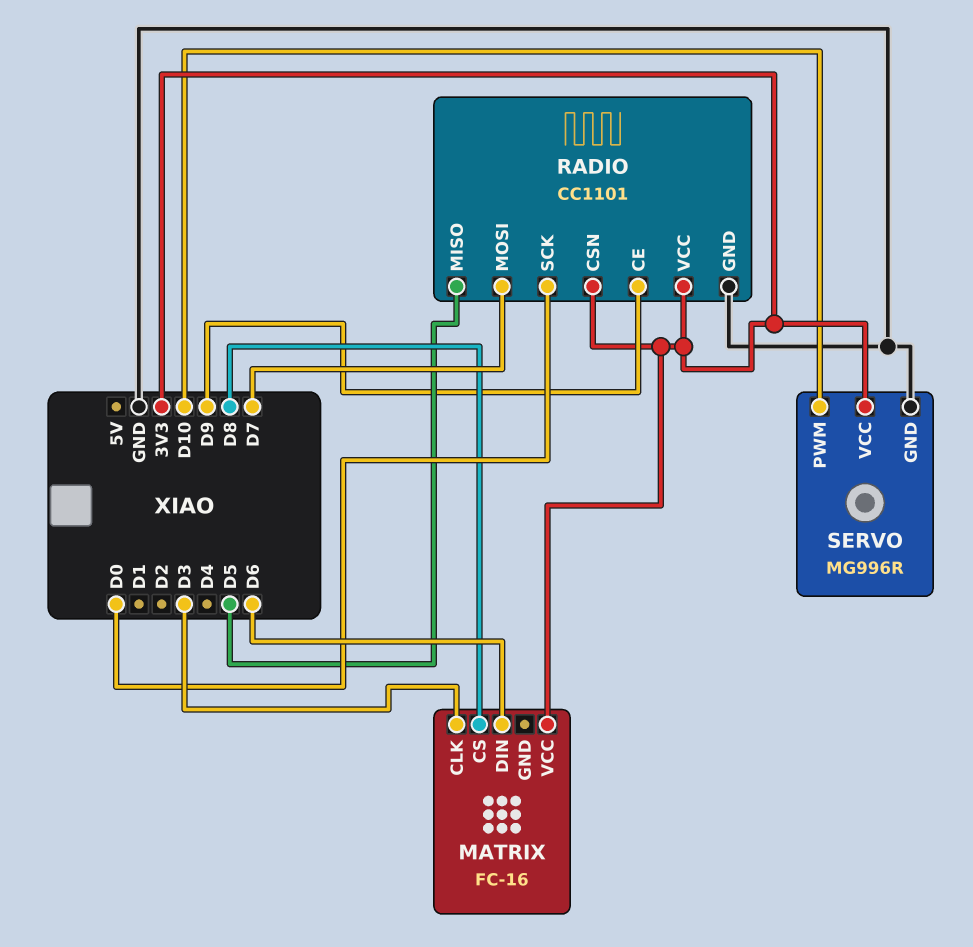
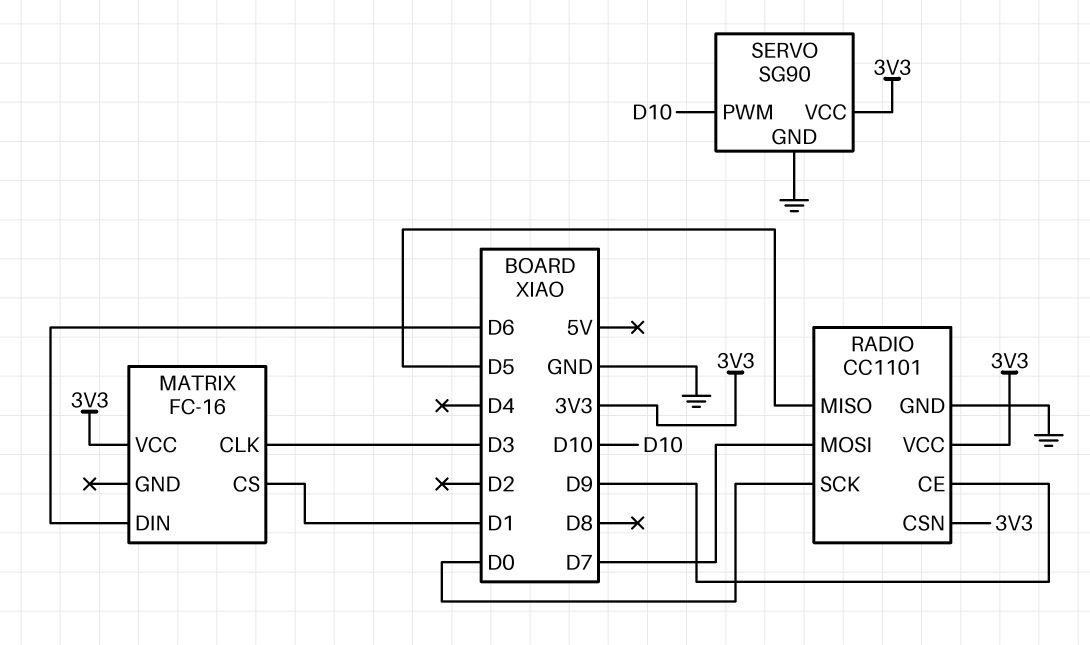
MATRIX pin CS: D8 -> D1
SERVO: MG996R -> SG90

